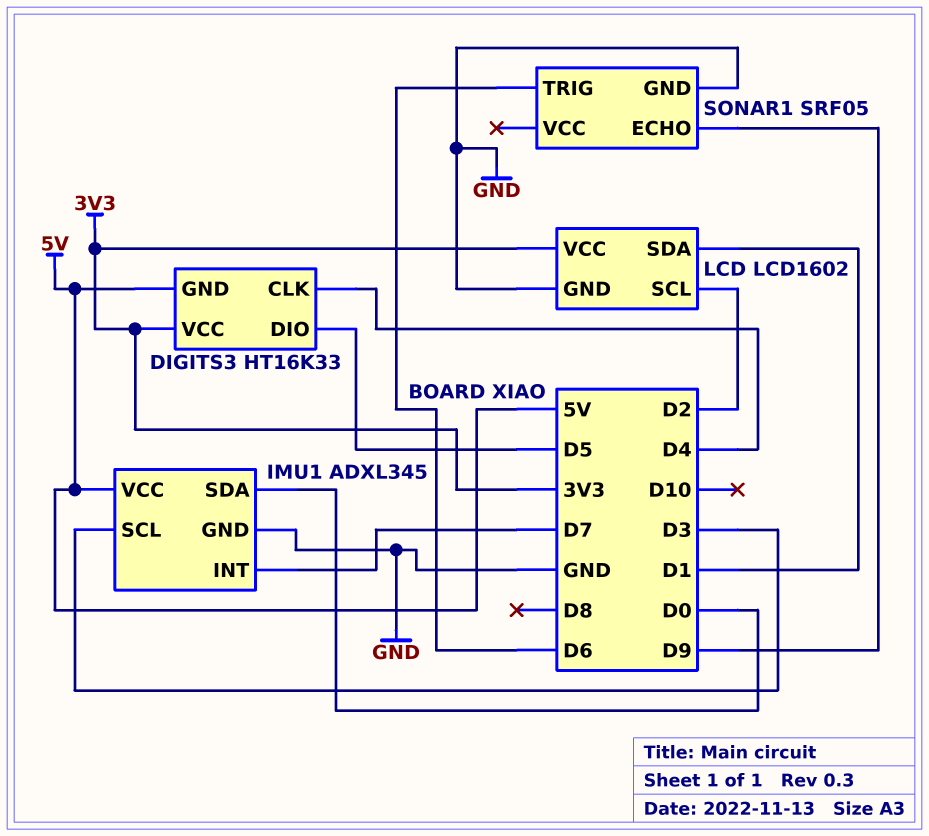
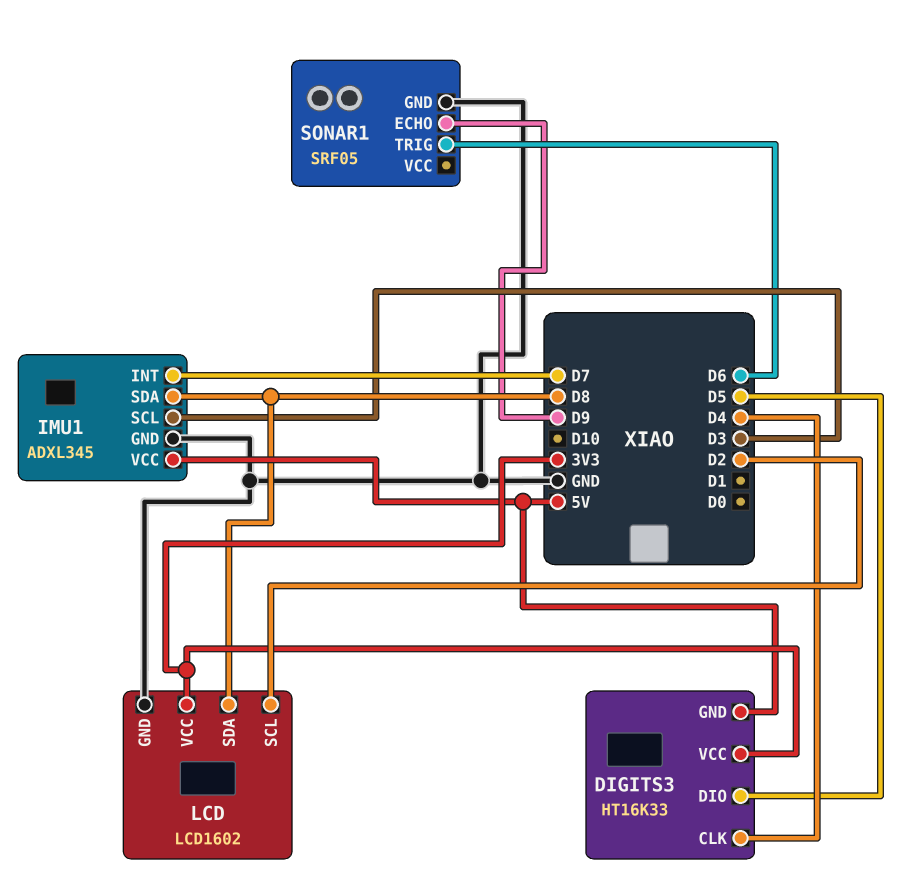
IMU1 pin SDA: D0 -> D8
LCD pin SDA: D1 -> D8

